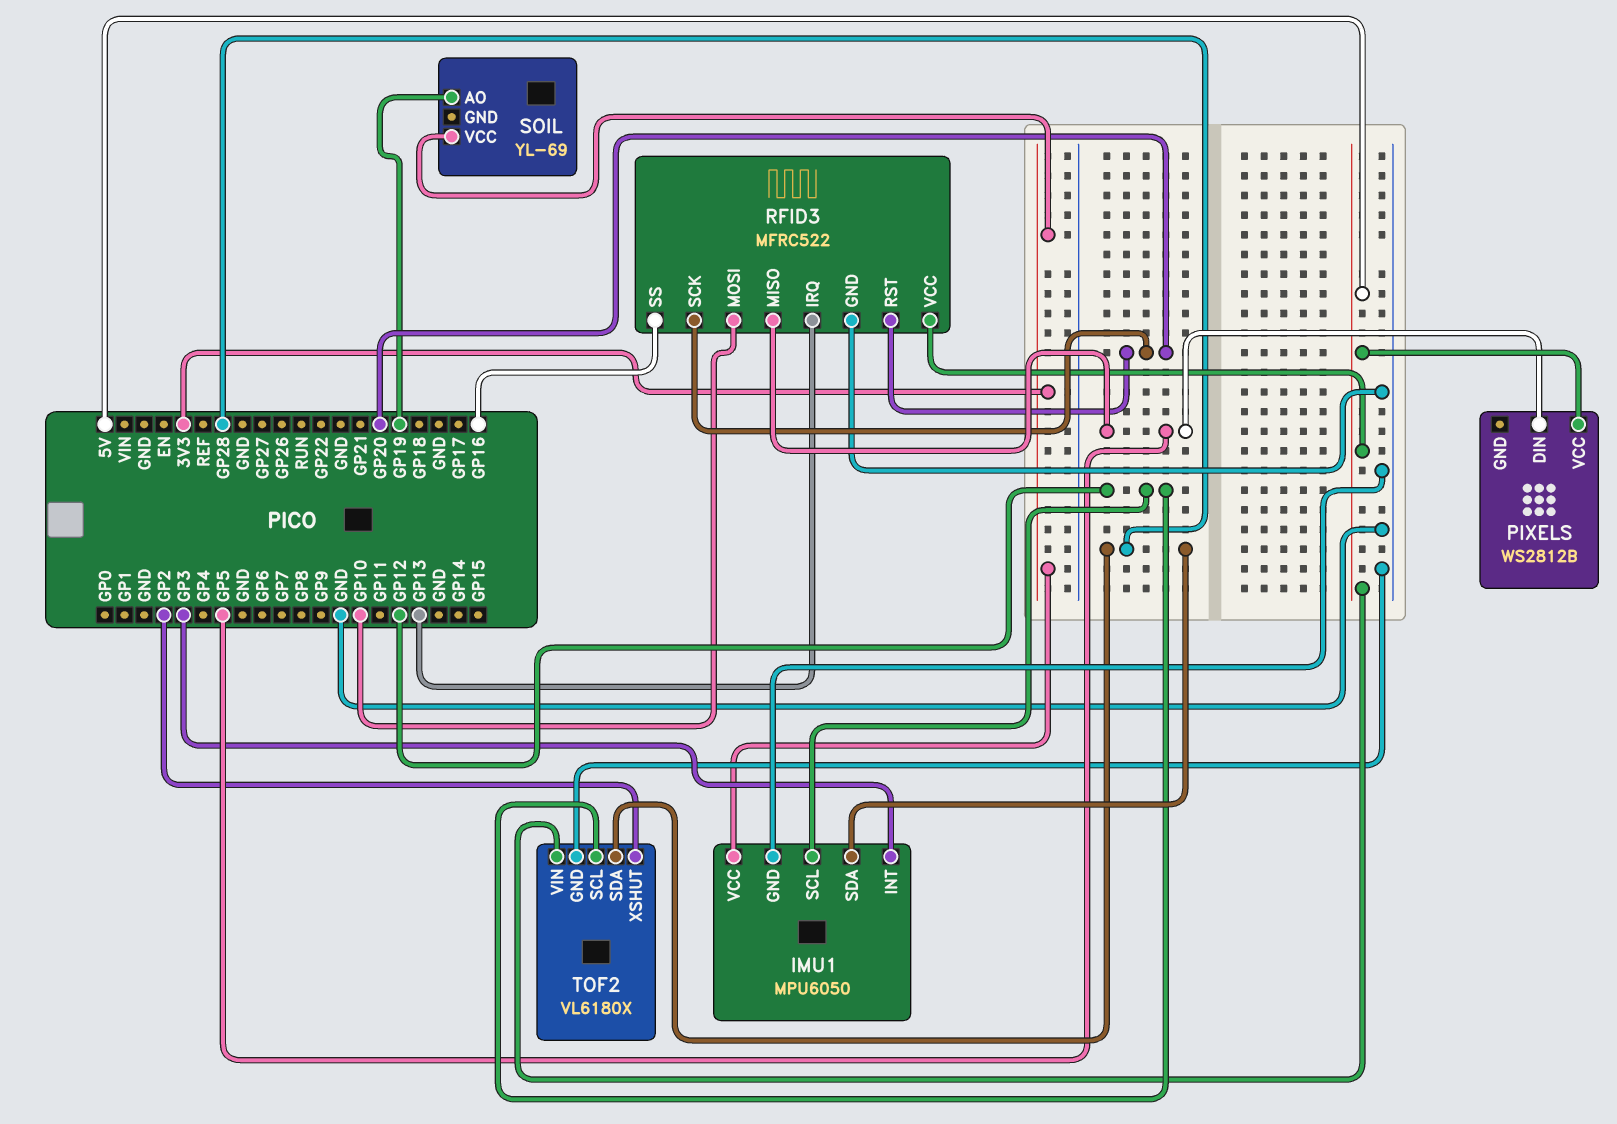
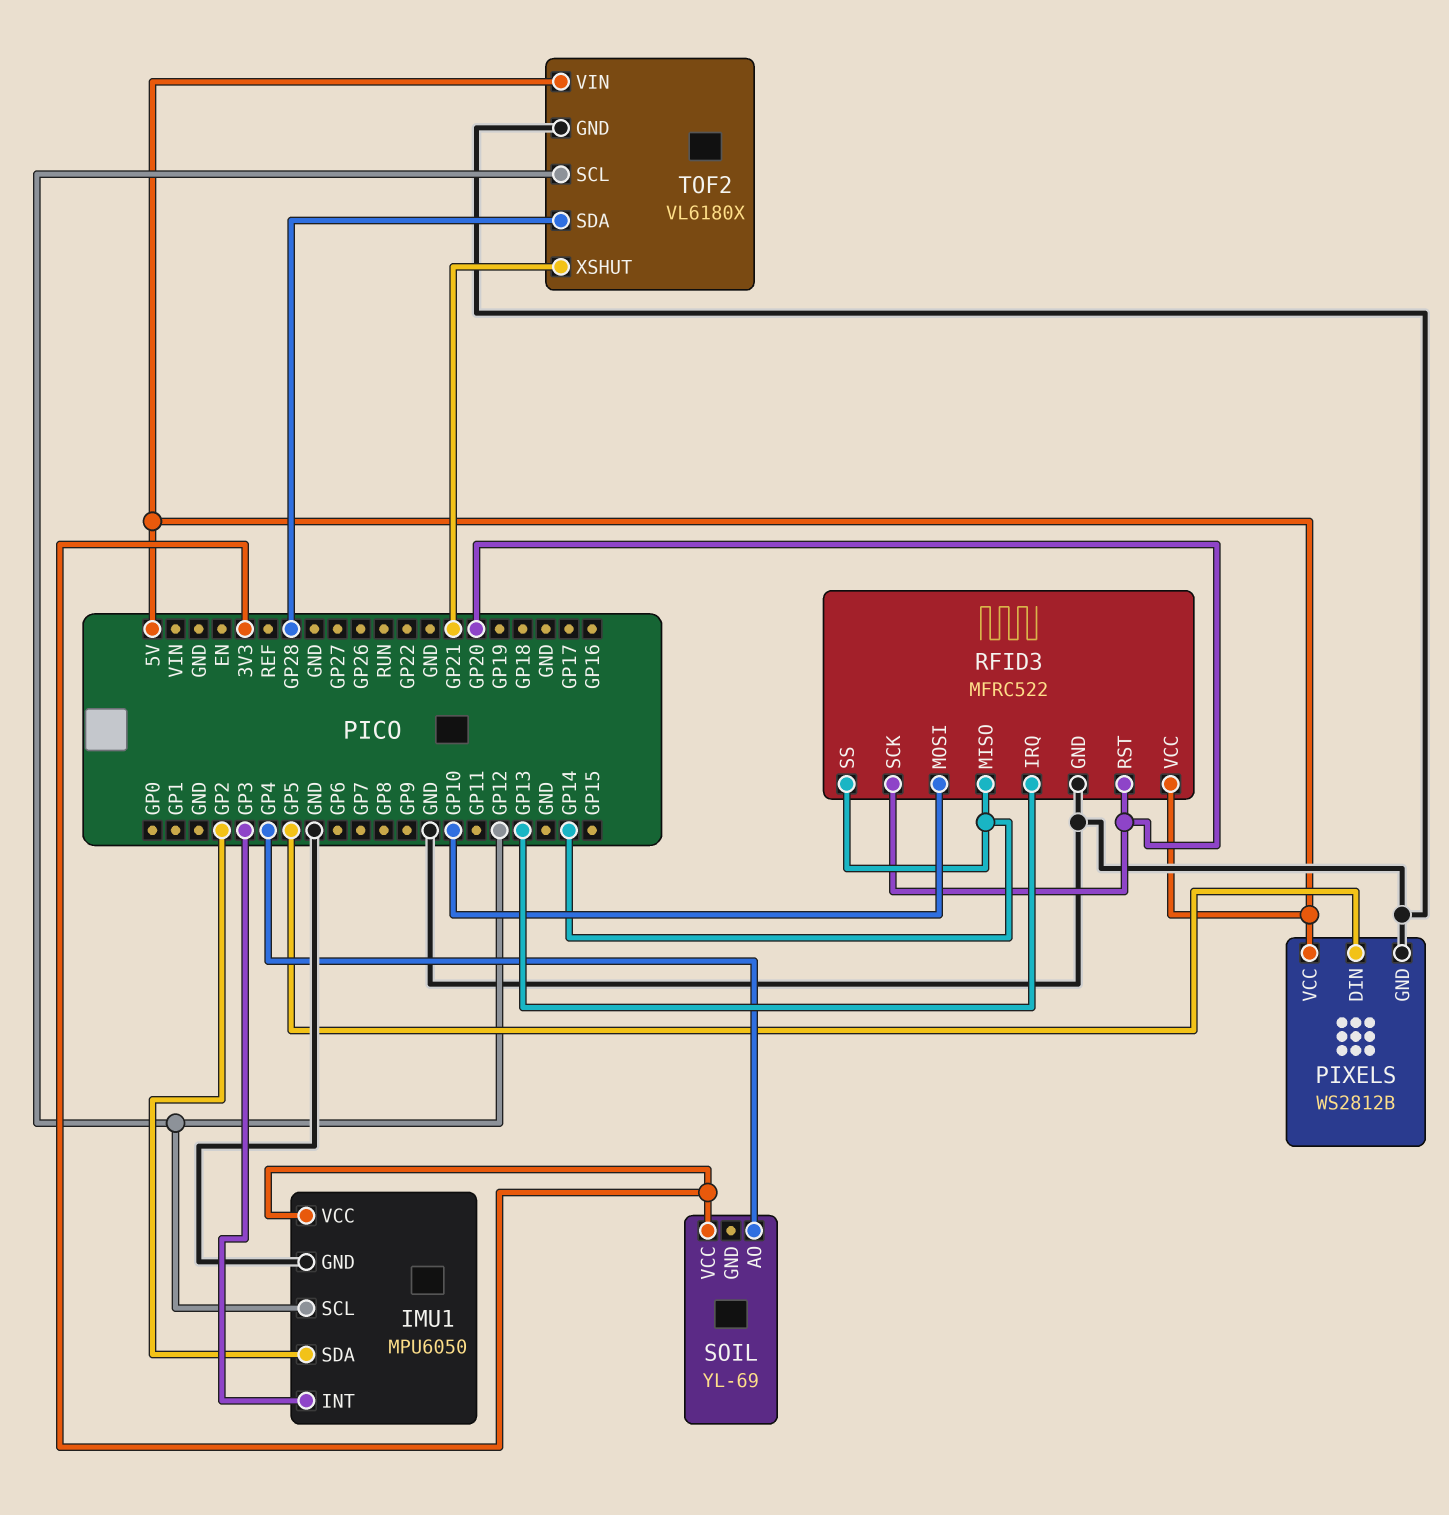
IMU1 pin SDA: GP28 -> GP2
PIXELS pin GND: none -> GND
RFID3 pin MISO: GP5 -> GP14
RFID3 pin SS: GP16 -> GP14
SOIL pin AO: GP19 -> GP4
TOF2 pin XSHUT: GP2 -> GP21

